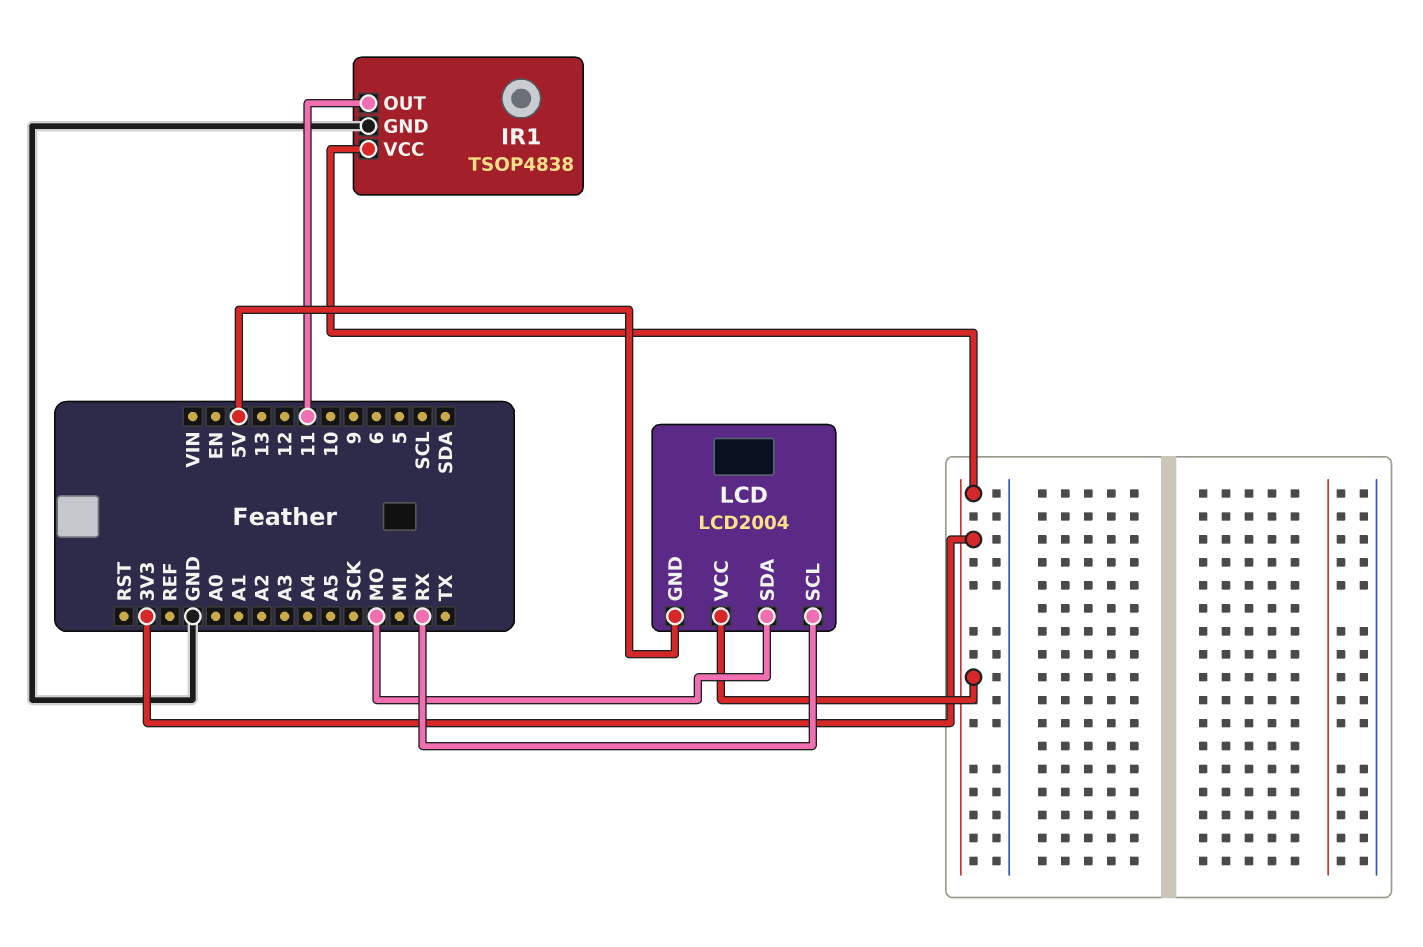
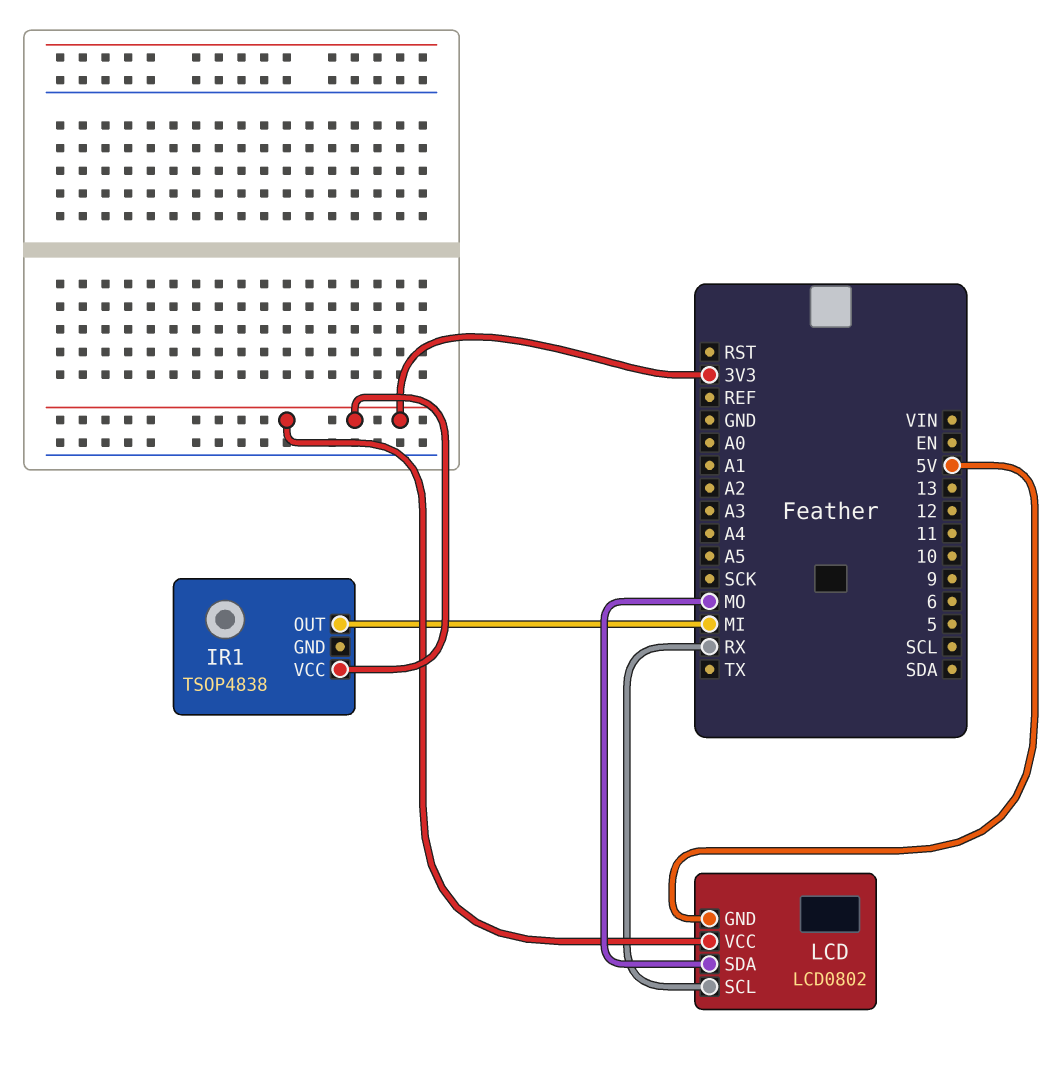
IR1 pin GND: GND -> none
IR1 pin OUT: 11 -> MI
LCD: LCD2004 -> LCD0802

